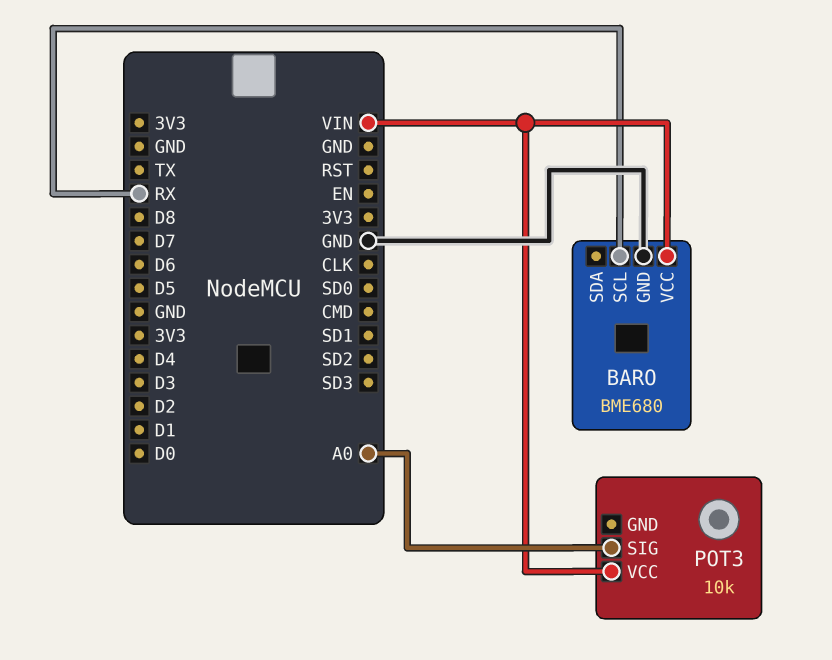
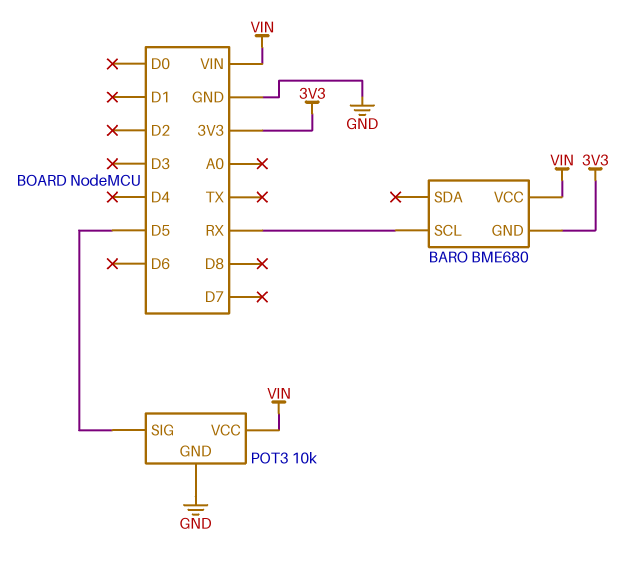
BARO pin GND: GND -> 3V3
POT3 pin GND: none -> GND
POT3 pin SIG: A0 -> D5

